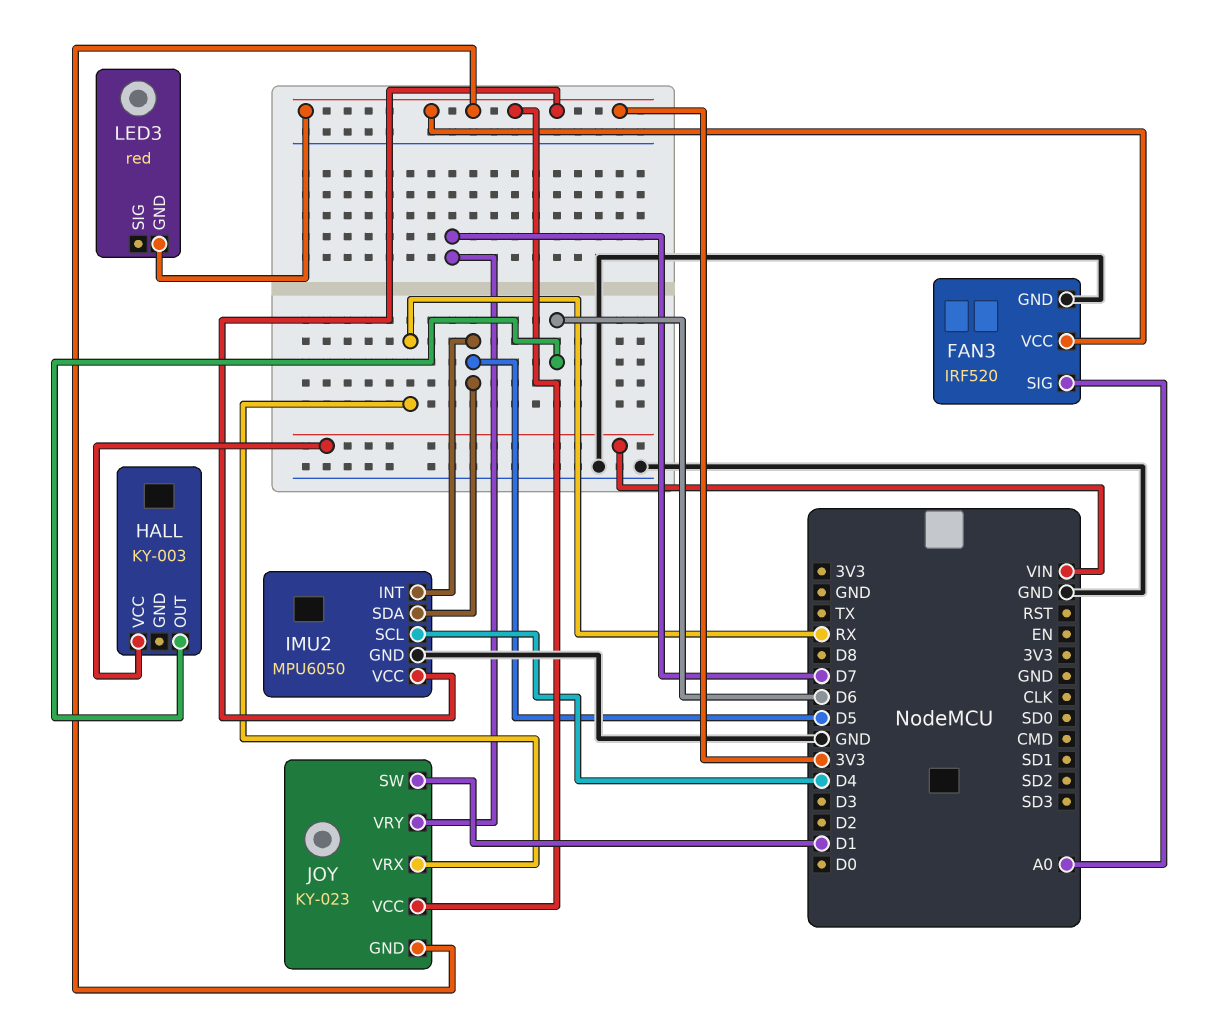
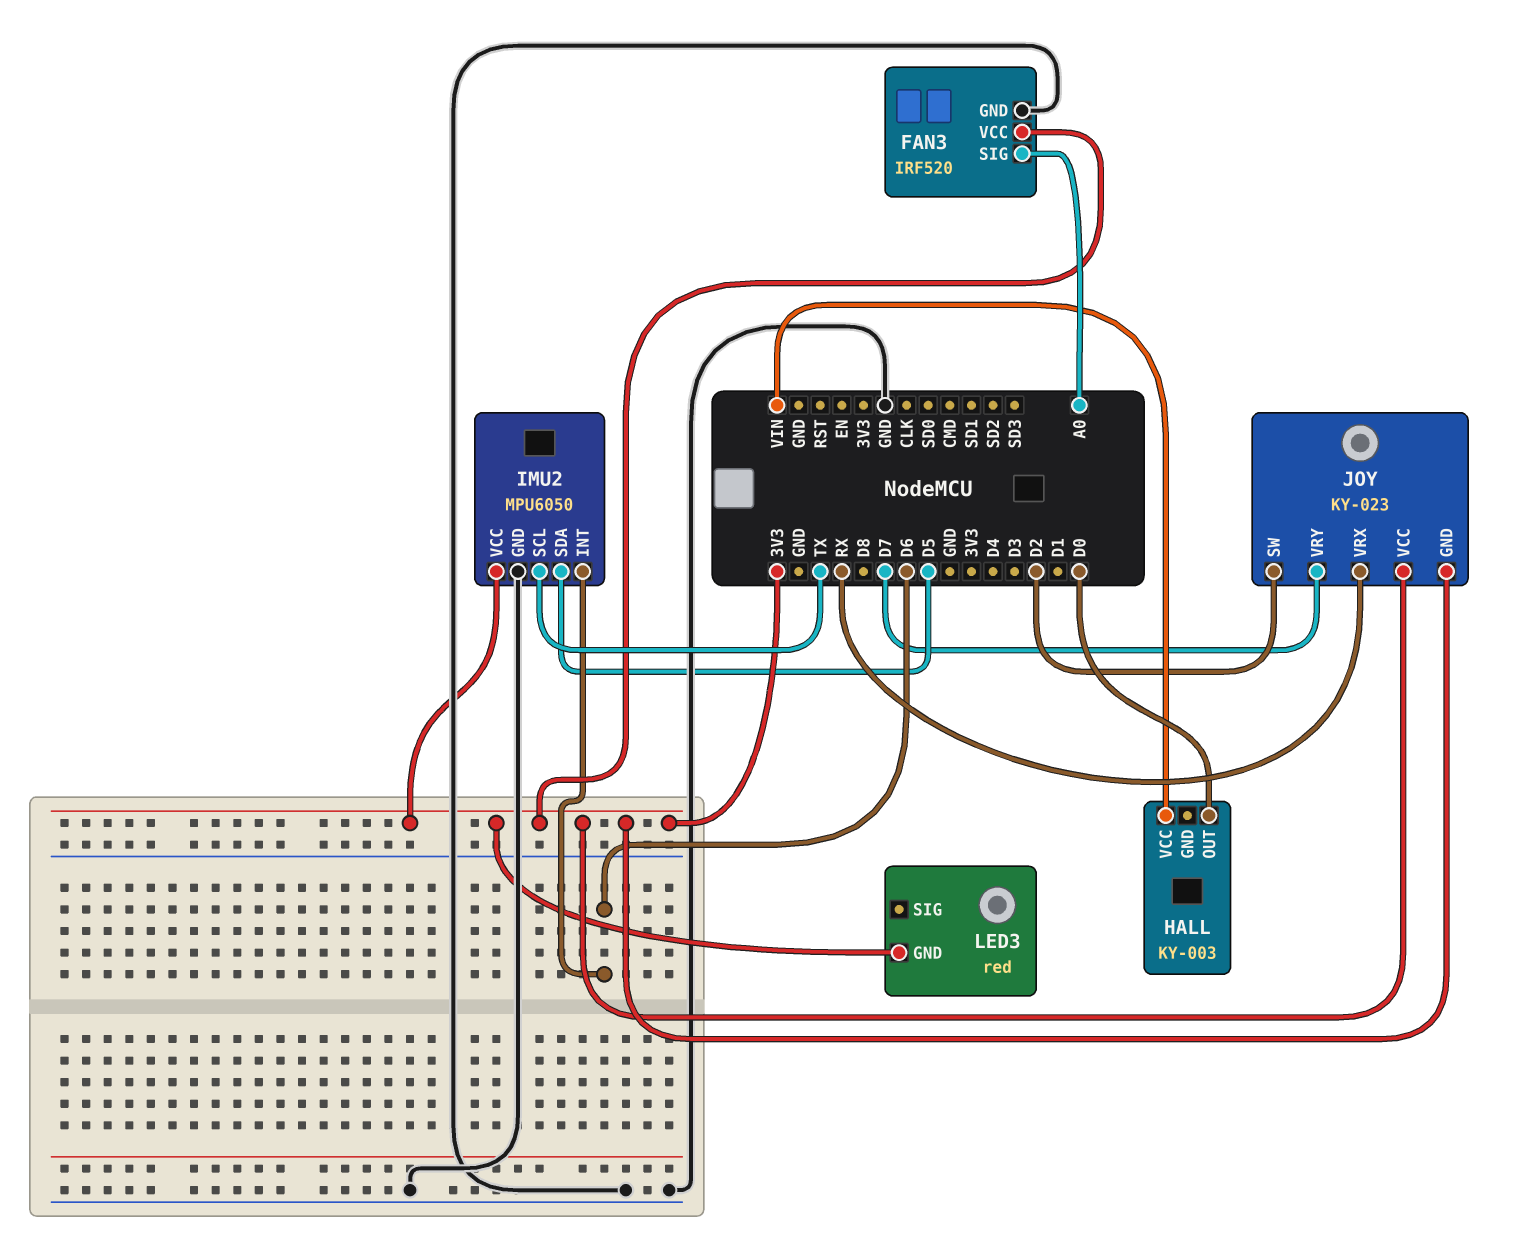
HALL pin OUT: D6 -> D0
IMU2 pin INT: D5 -> D6
IMU2 pin SCL: D4 -> TX
JOY pin SW: D1 -> D2

